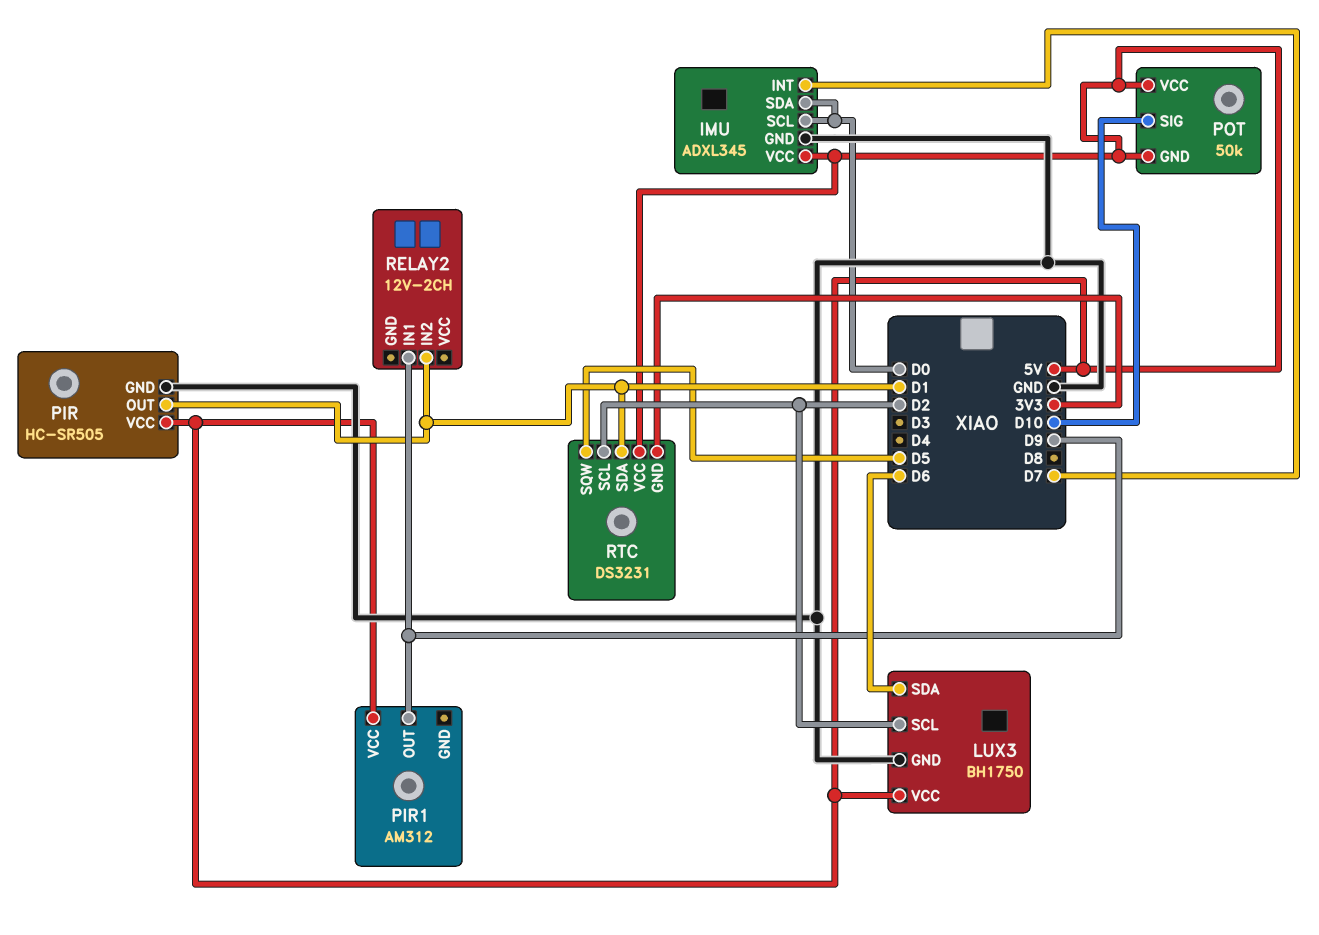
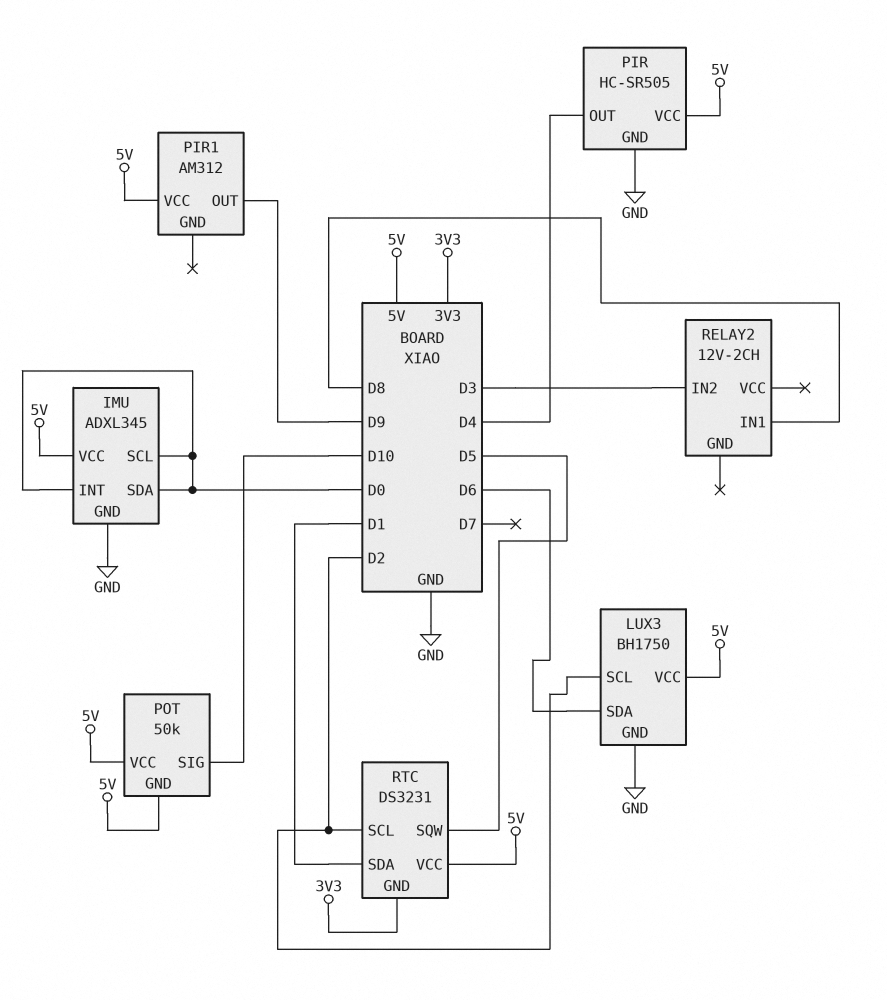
IMU pin INT: D7 -> D0
PIR pin OUT: D1 -> D4
RELAY2 pin IN1: D9 -> D8
RELAY2 pin IN2: D1 -> D3

